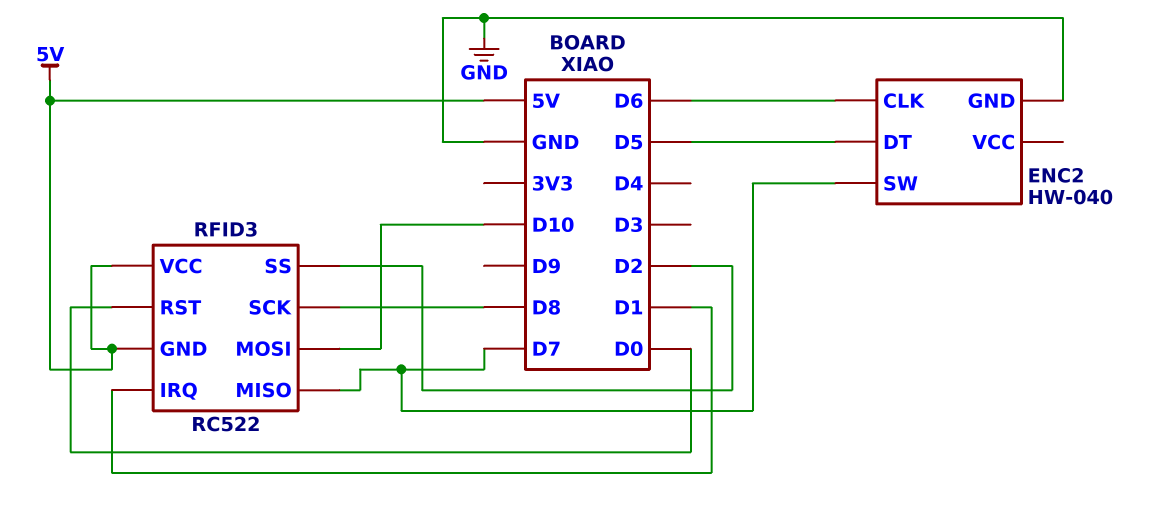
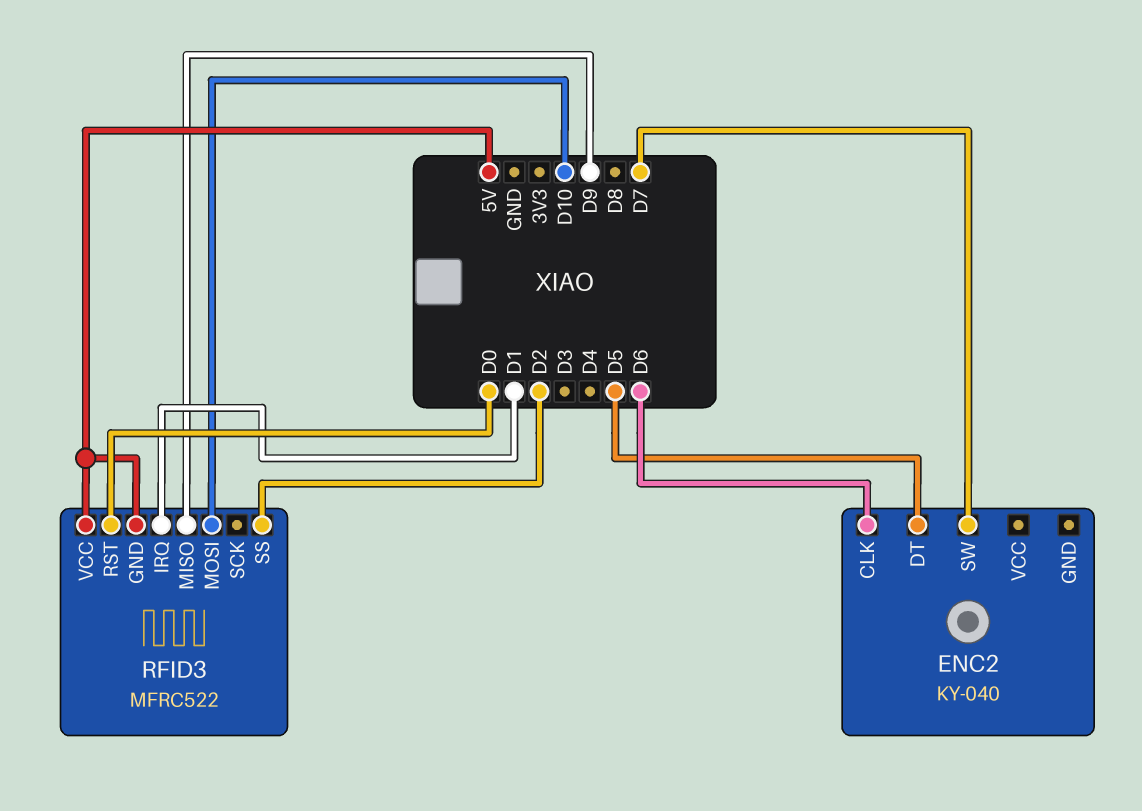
ENC2: HW-040 -> KY-040
ENC2 pin GND: GND -> none
RFID3: RC522 -> MFRC522
RFID3 pin MISO: D7 -> D9
RFID3 pin SCK: D8 -> none

